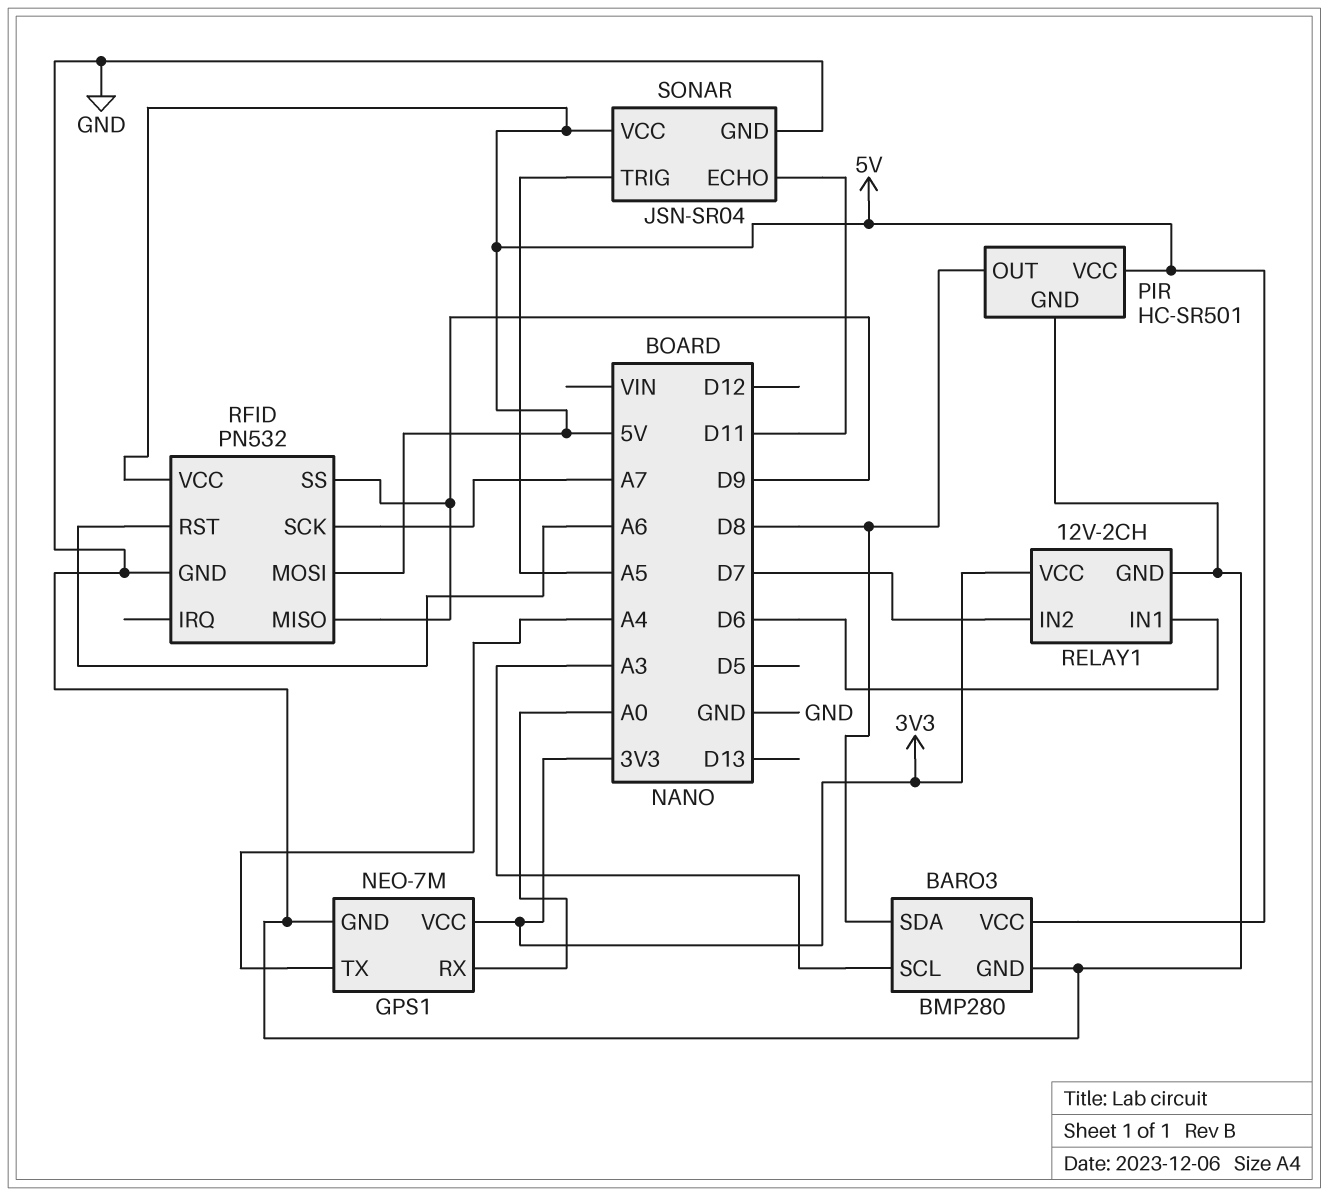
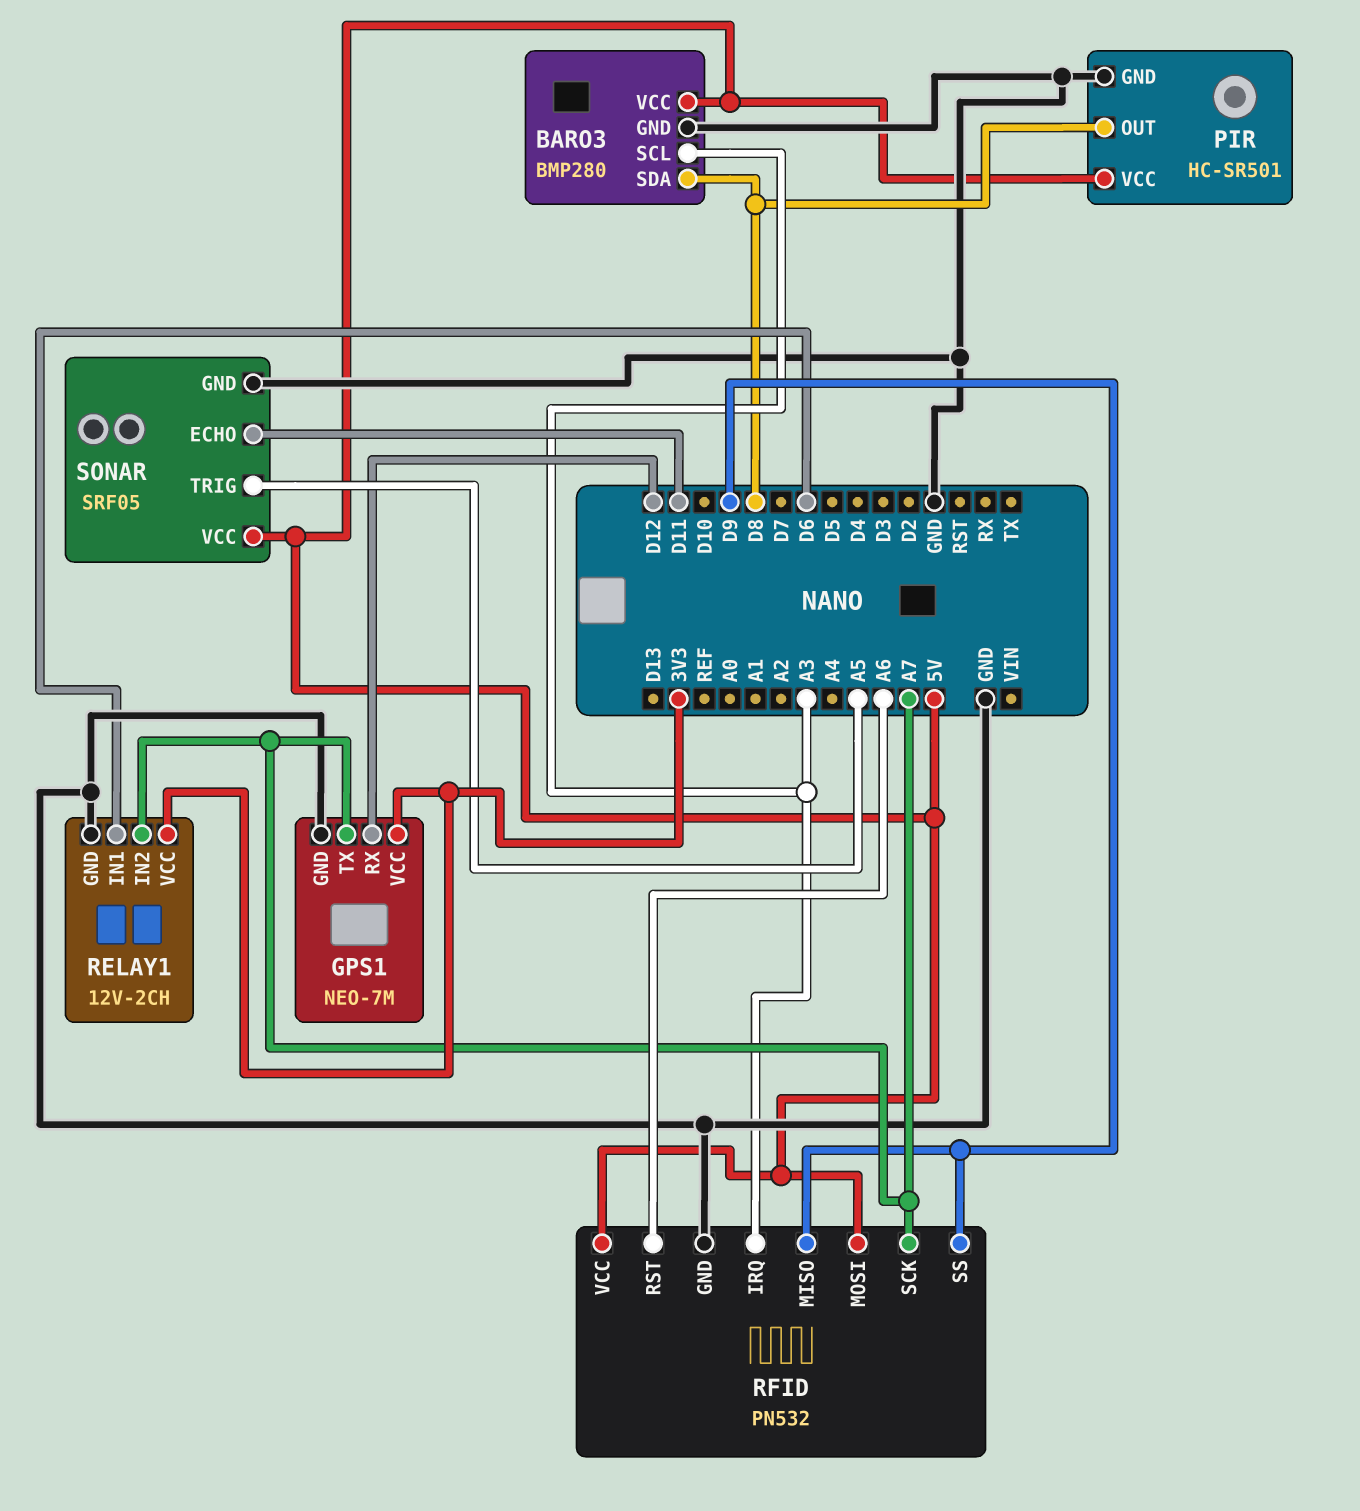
GPS1 pin RX: A0 -> D12
GPS1 pin TX: A4 -> A7
RELAY1 pin IN2: D7 -> A7
RFID pin IRQ: none -> A3
SONAR: JSN-SR04 -> SRF05

